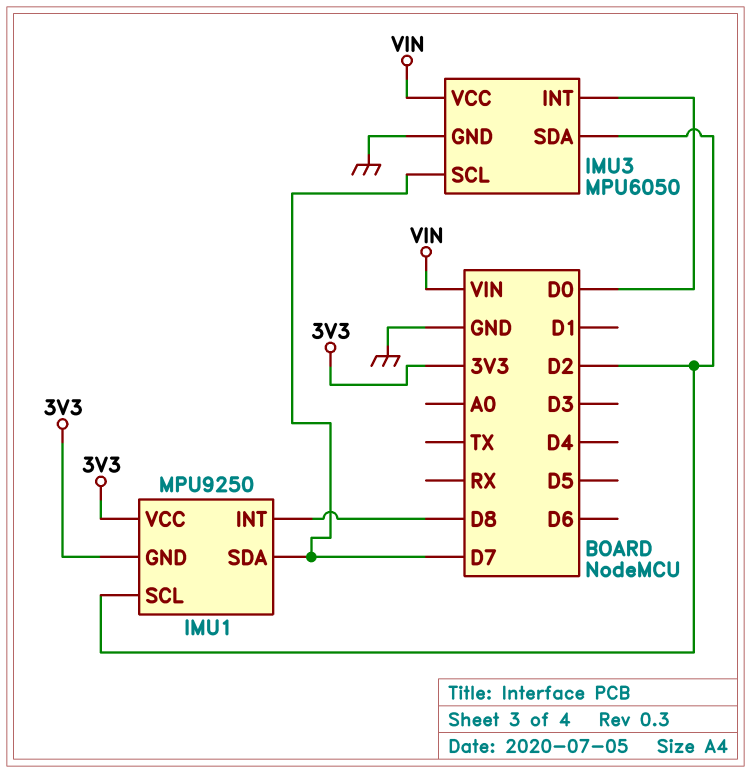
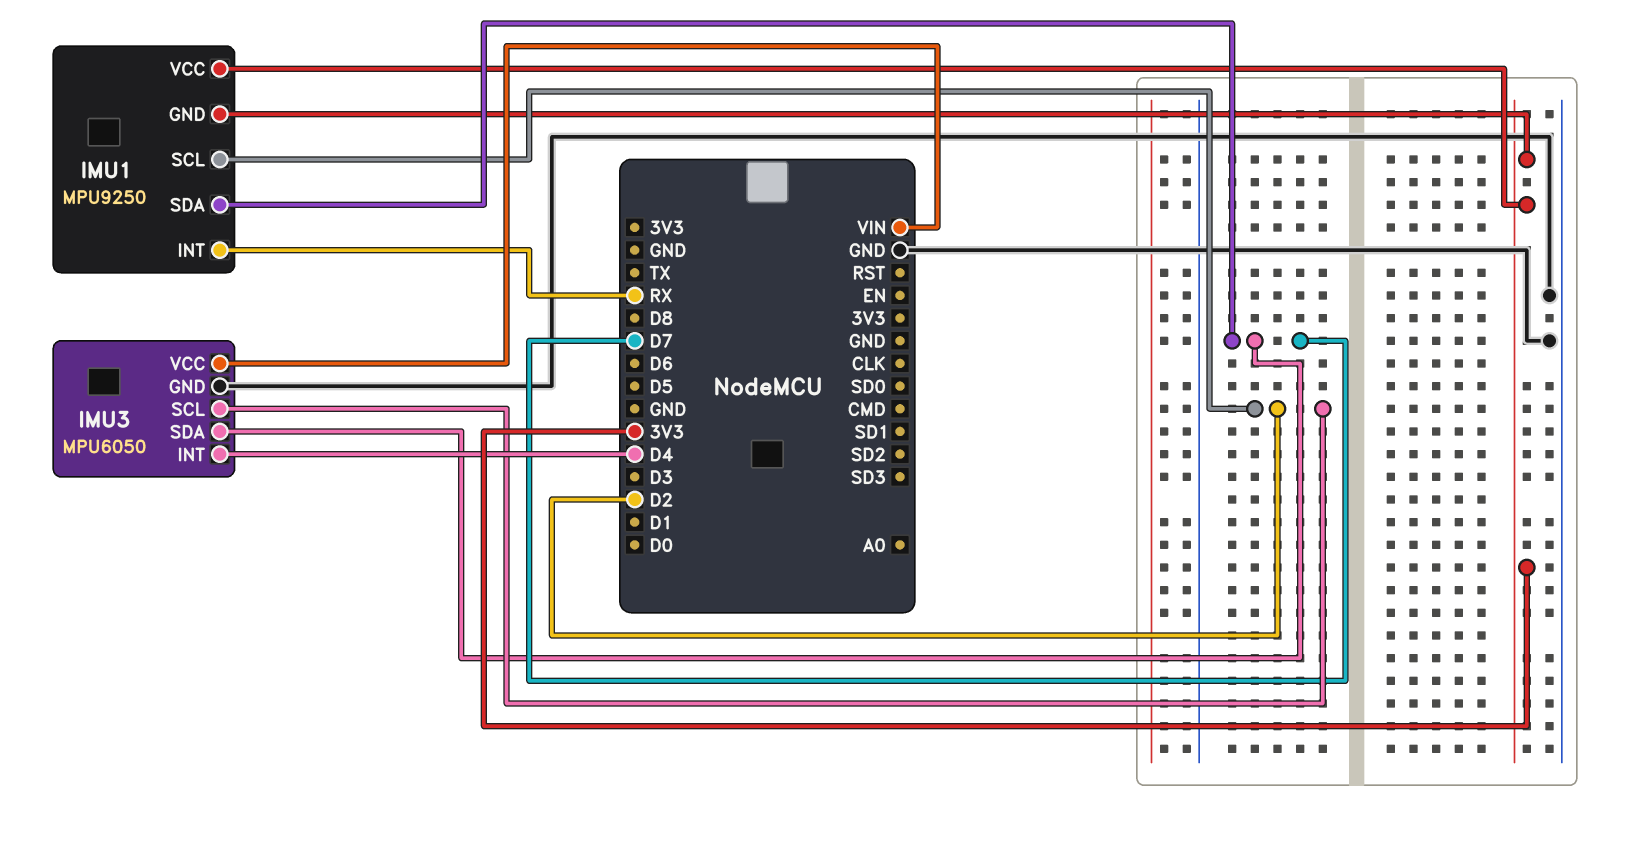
IMU1 pin INT: D8 -> RX
IMU3 pin INT: D0 -> D4
IMU3 pin SCL: D7 -> D2
IMU3 pin SDA: D2 -> D7

